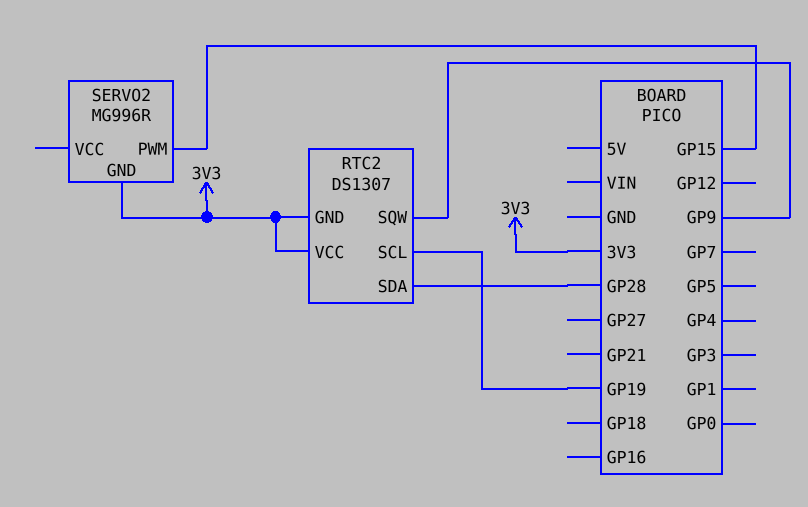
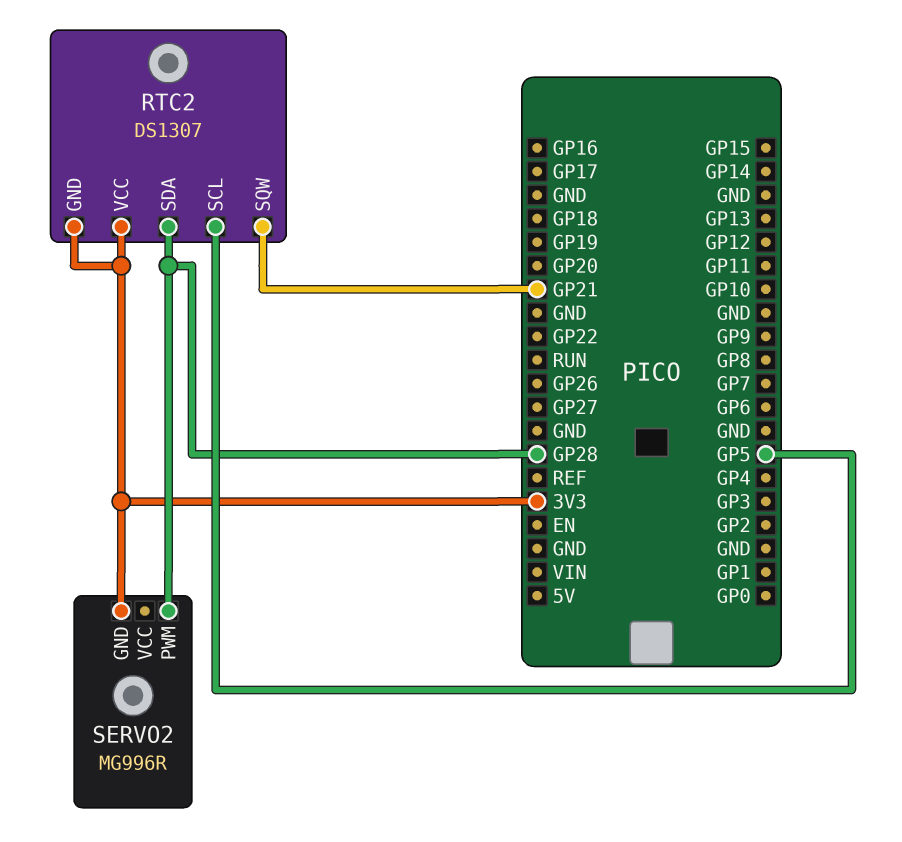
RTC2 pin SCL: GP19 -> GP5
RTC2 pin SQW: GP9 -> GP21
SERVO2 pin PWM: GP15 -> GP28

